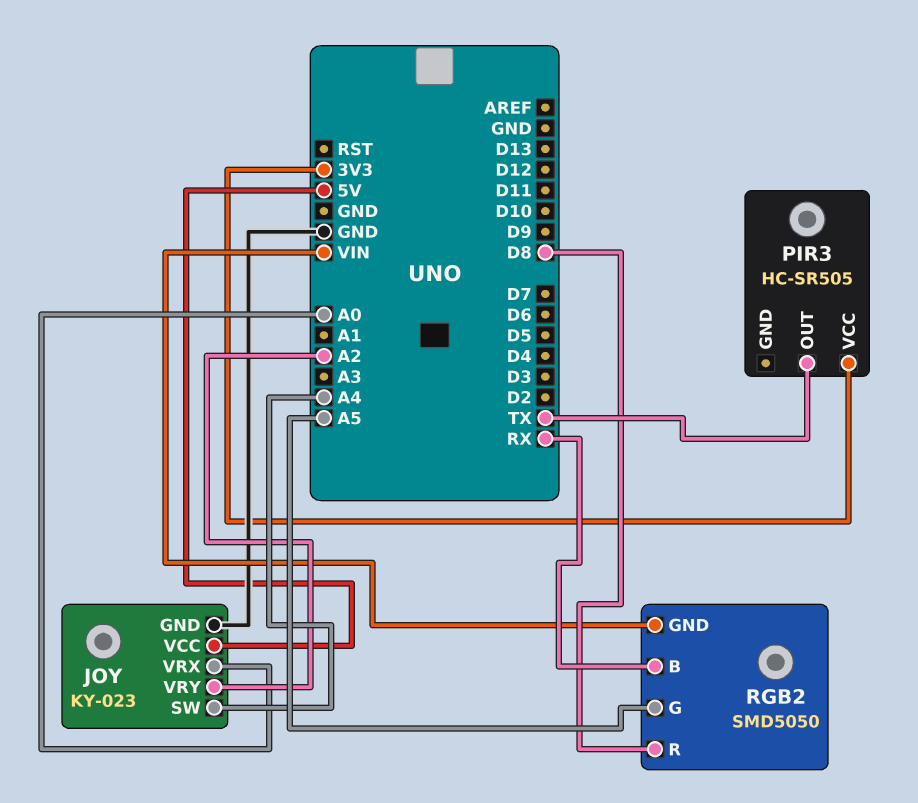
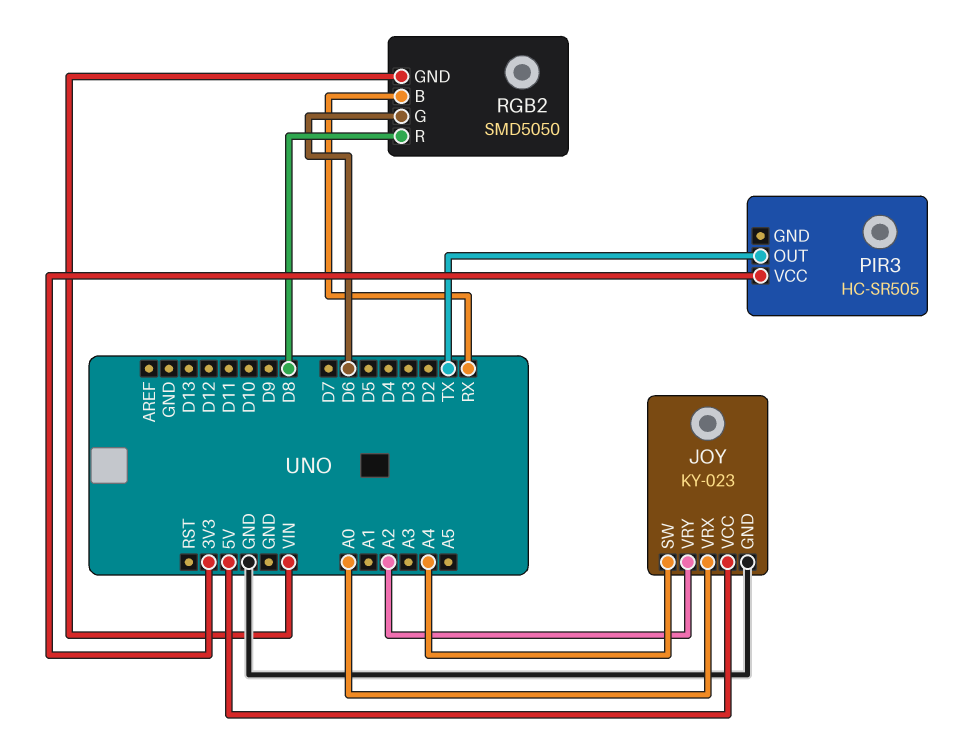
RGB2 pin G: A5 -> D6

